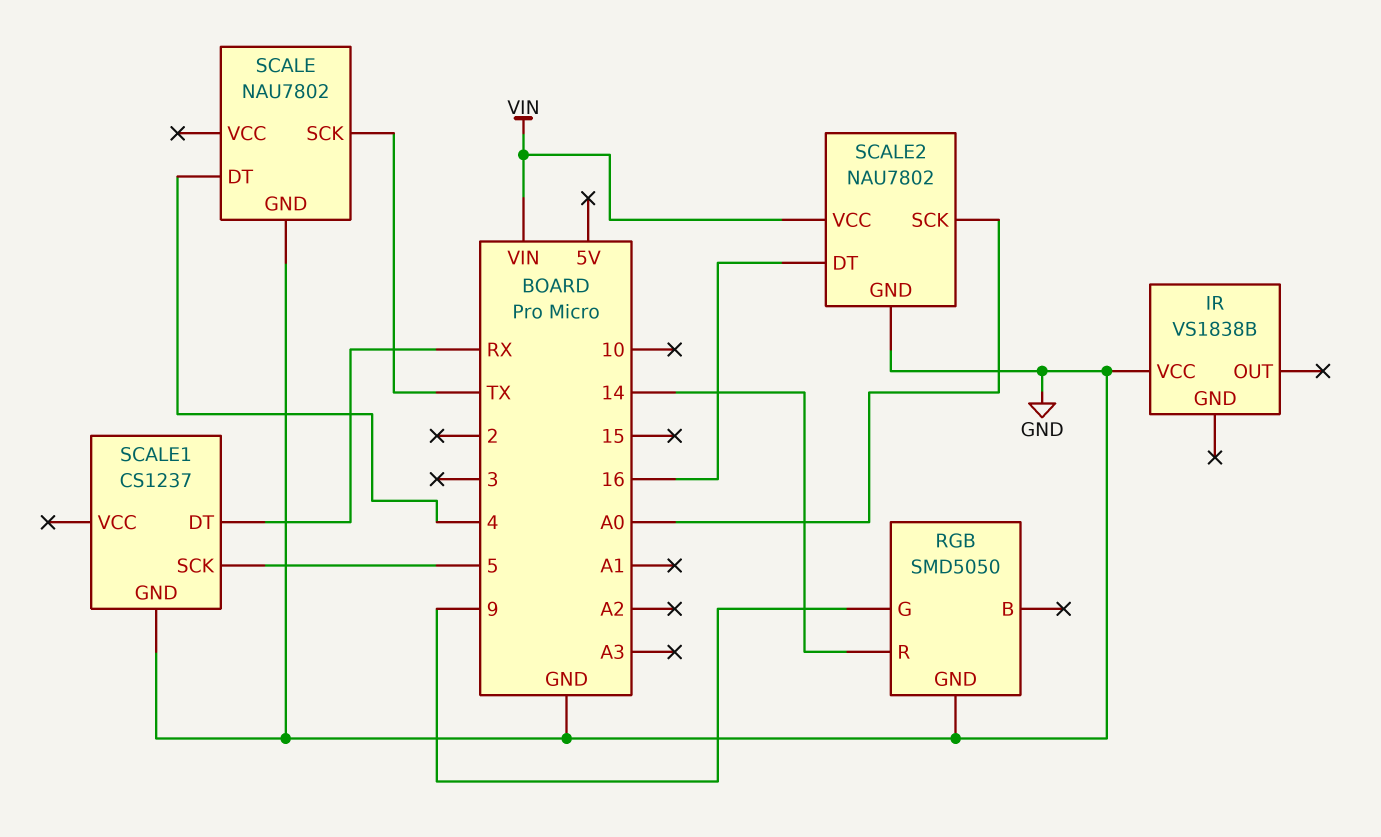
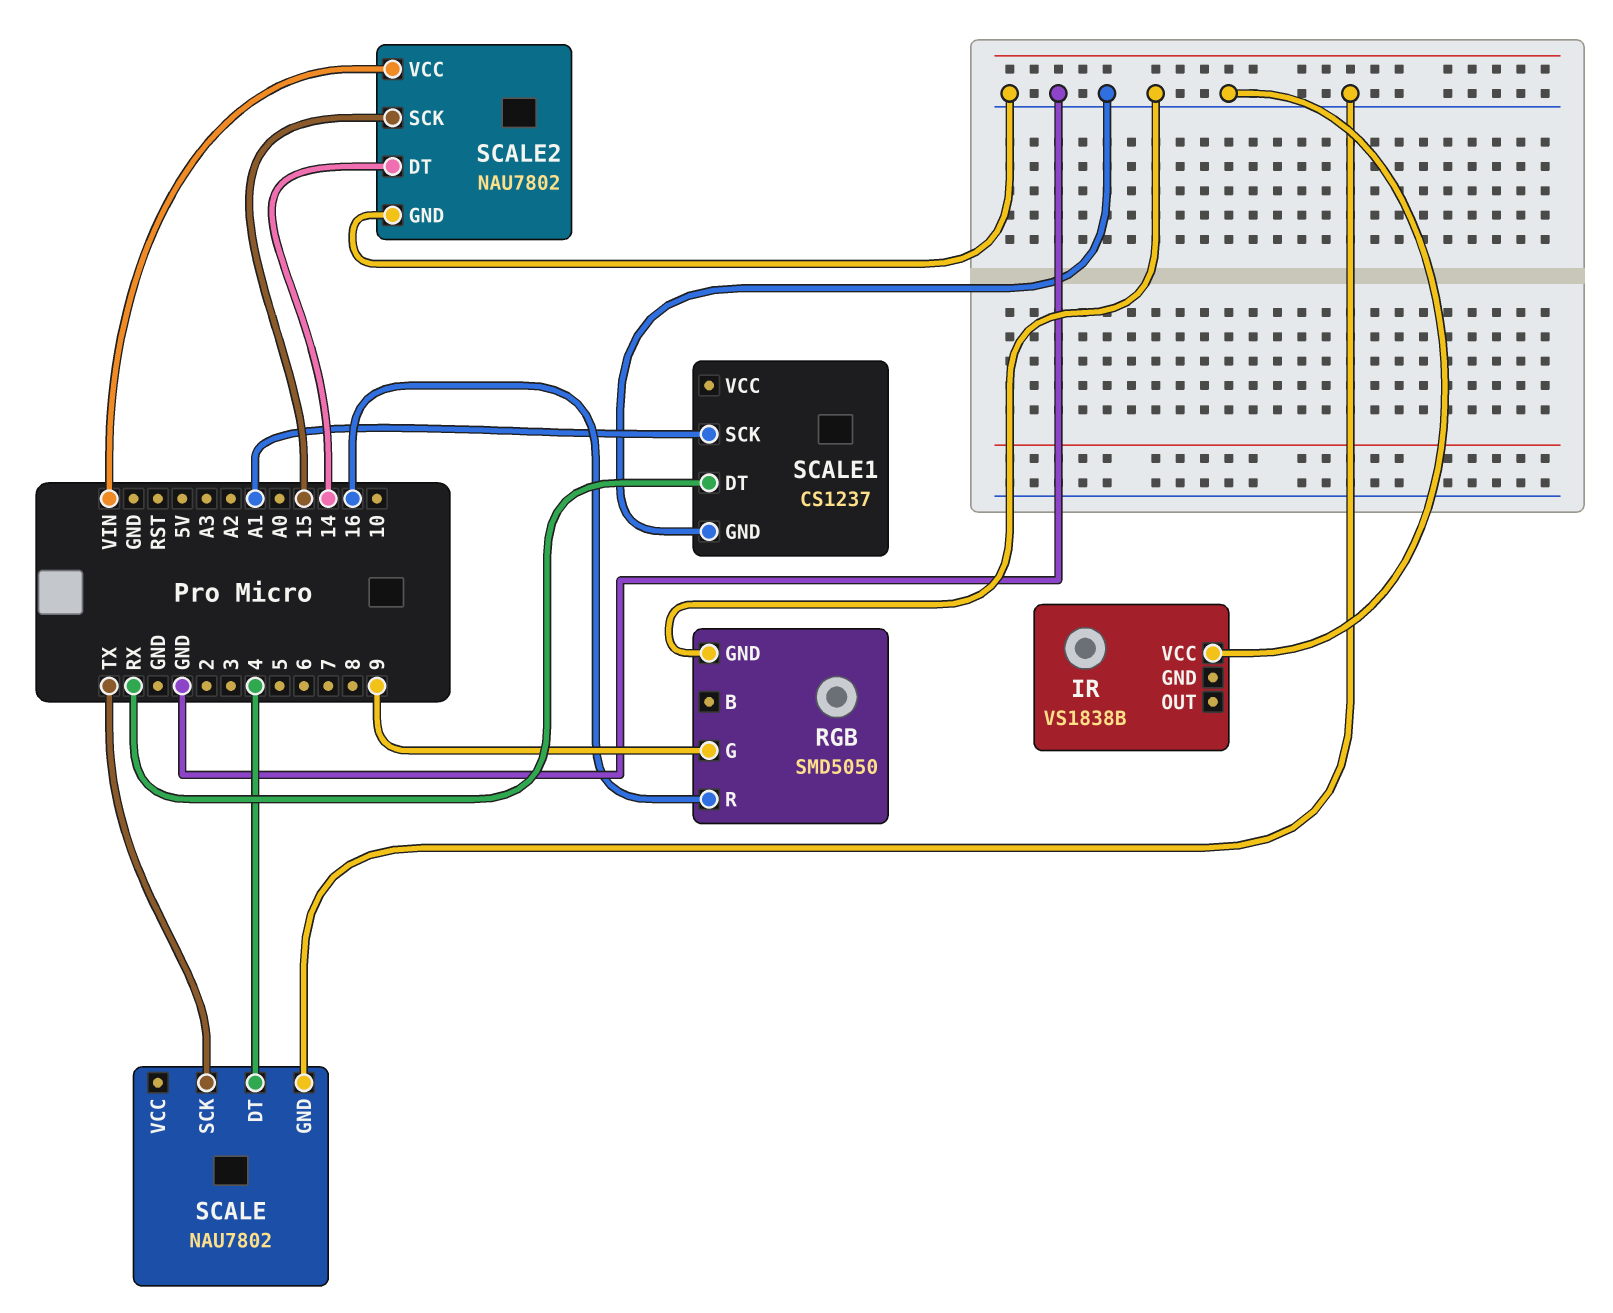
RGB pin R: 14 -> 16
SCALE1 pin SCK: 5 -> A1
SCALE2 pin DT: 16 -> 14
SCALE2 pin SCK: A0 -> 15

